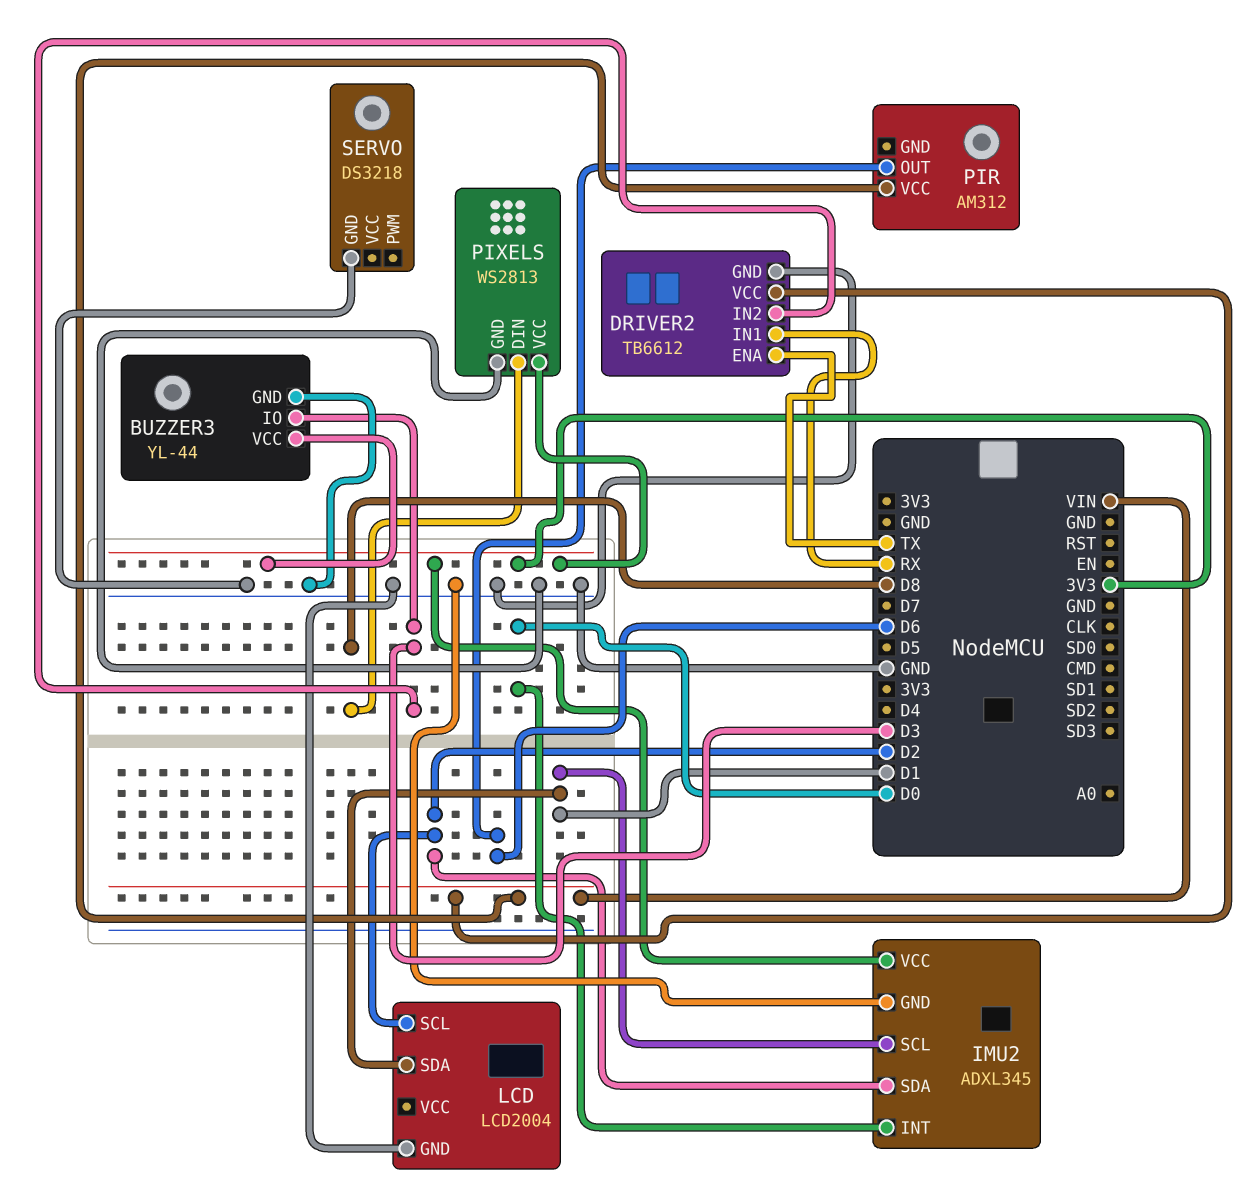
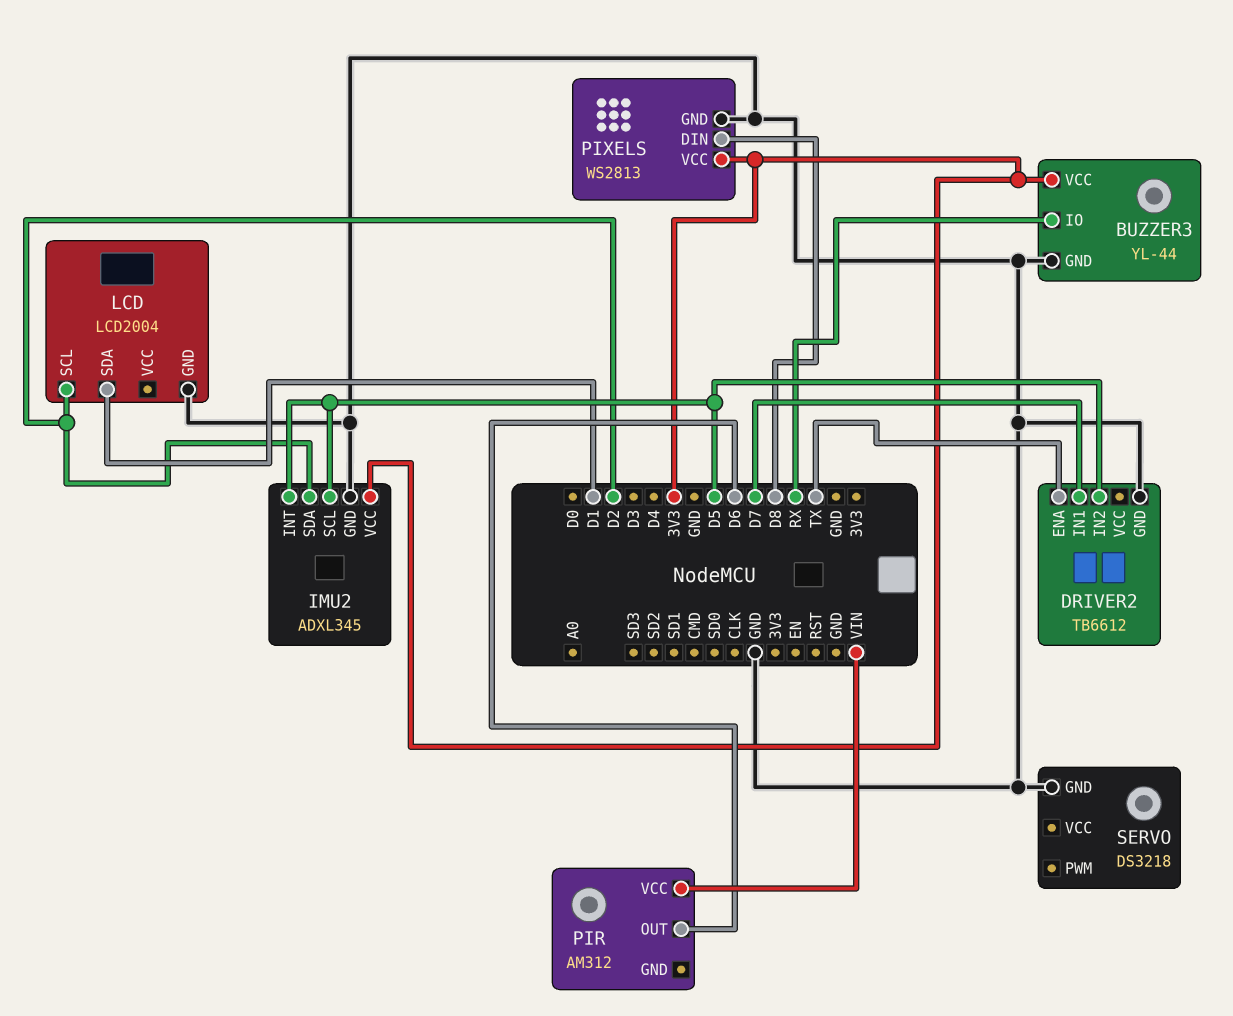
BUZZER3 pin IO: D3 -> RX
DRIVER2 pin IN1: RX -> D7
DRIVER2 pin IN2: D3 -> D5
DRIVER2 pin VCC: VIN -> none
IMU2 pin INT: D0 -> D5
IMU2 pin SCL: D1 -> D5

